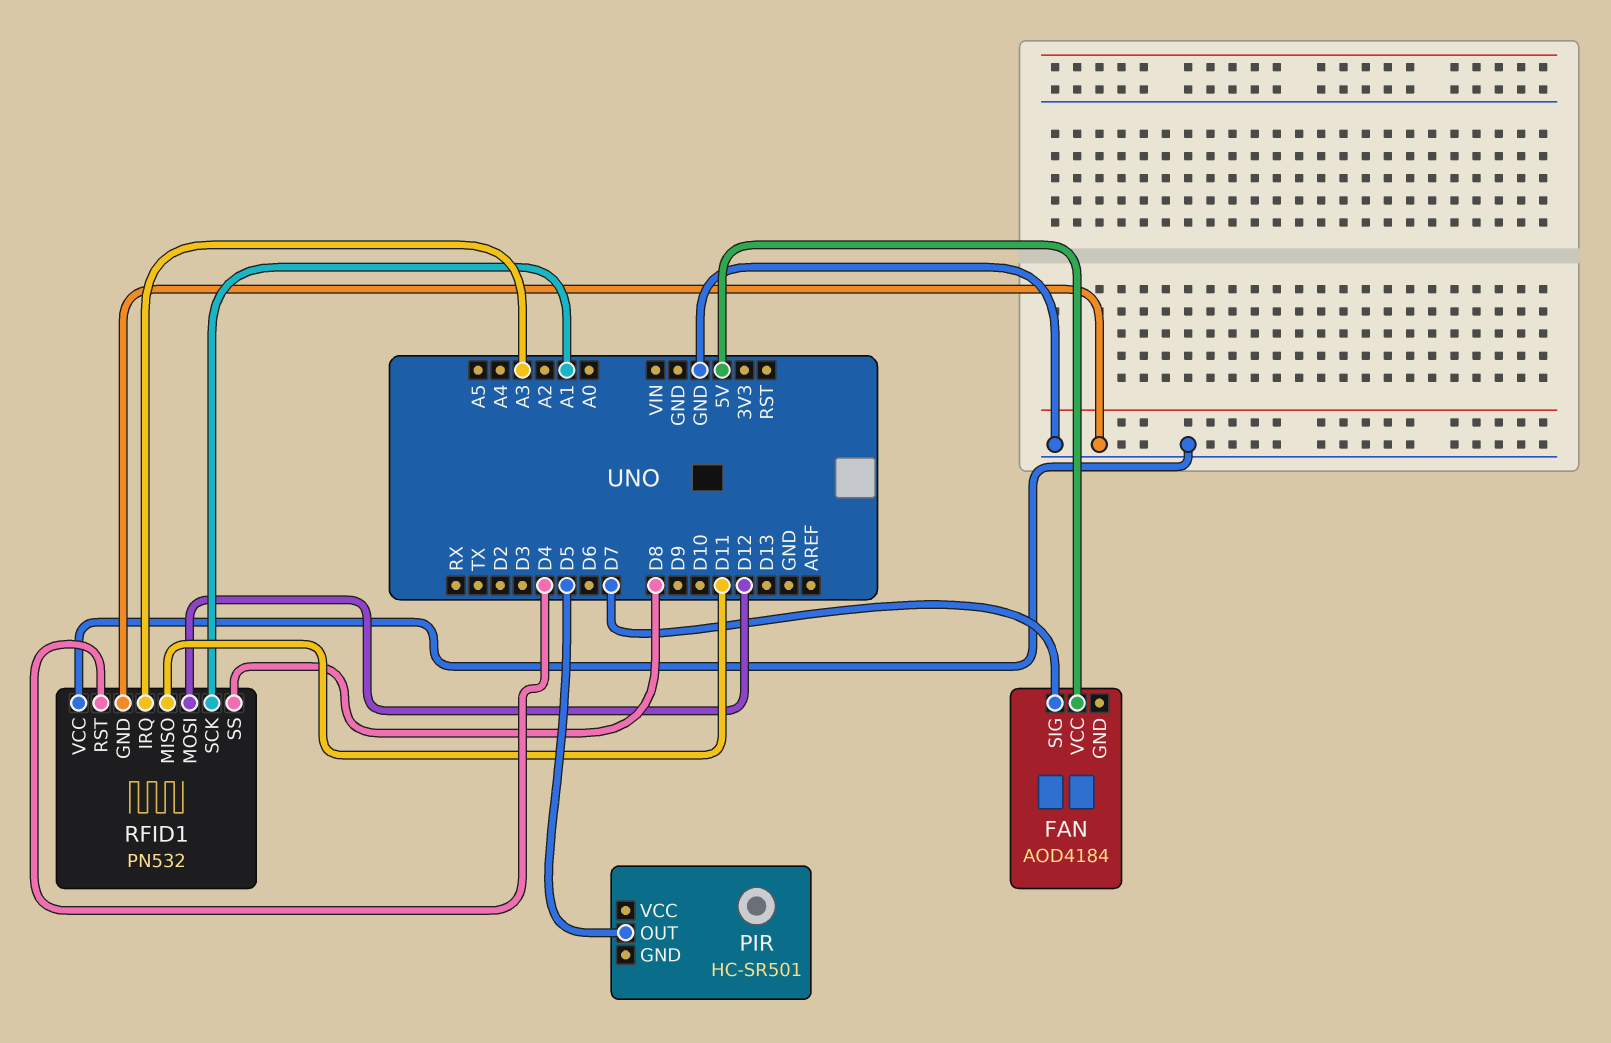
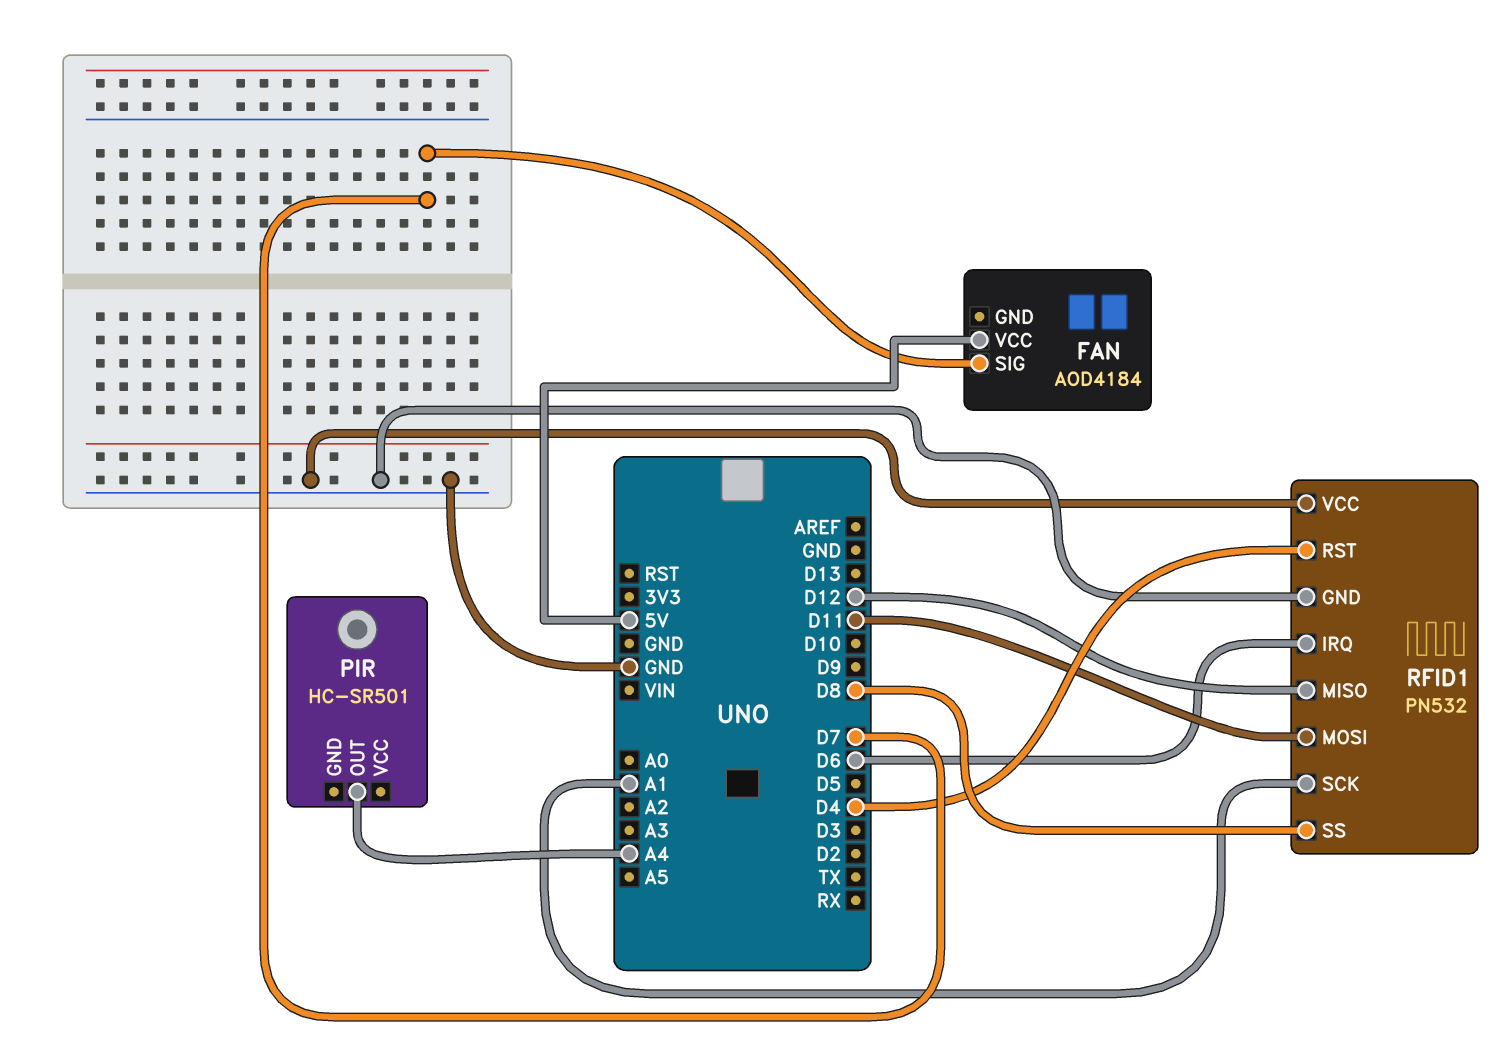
PIR pin OUT: D5 -> A4
RFID1 pin IRQ: A3 -> D6
RFID1 pin MISO: D11 -> D12
RFID1 pin MOSI: D12 -> D11

